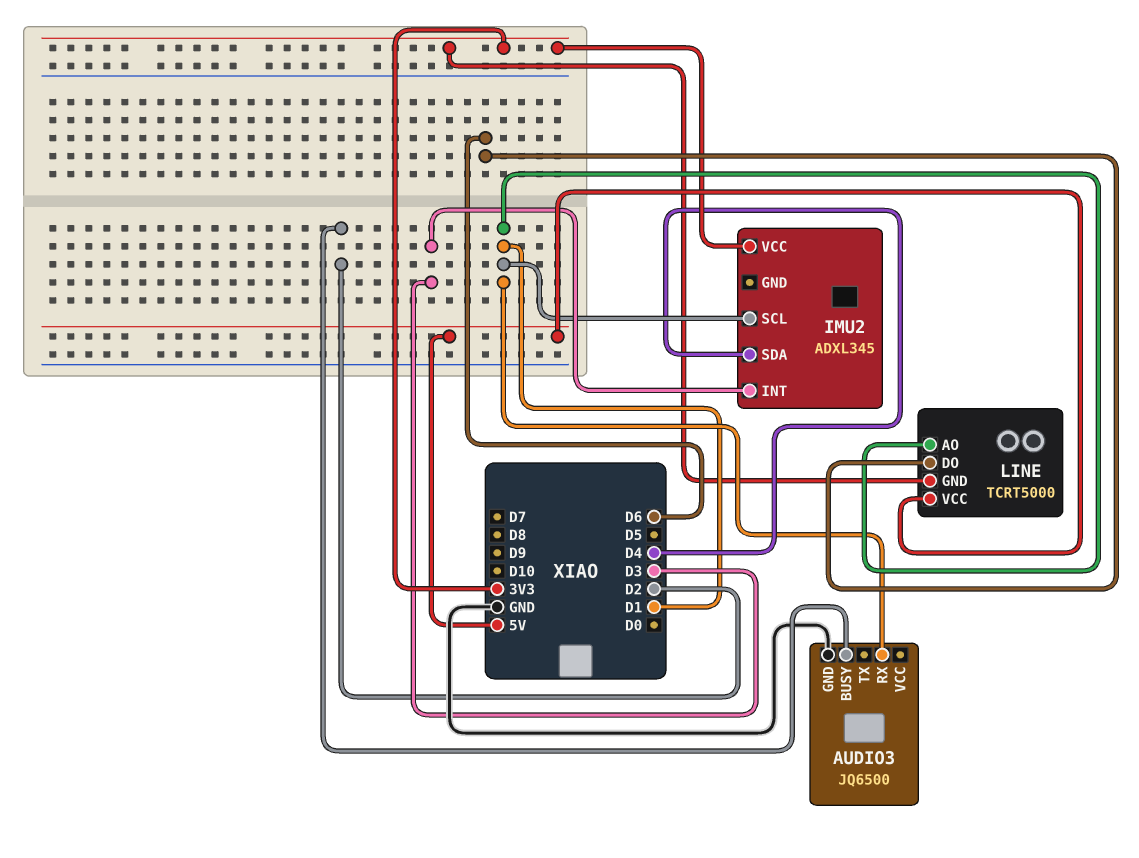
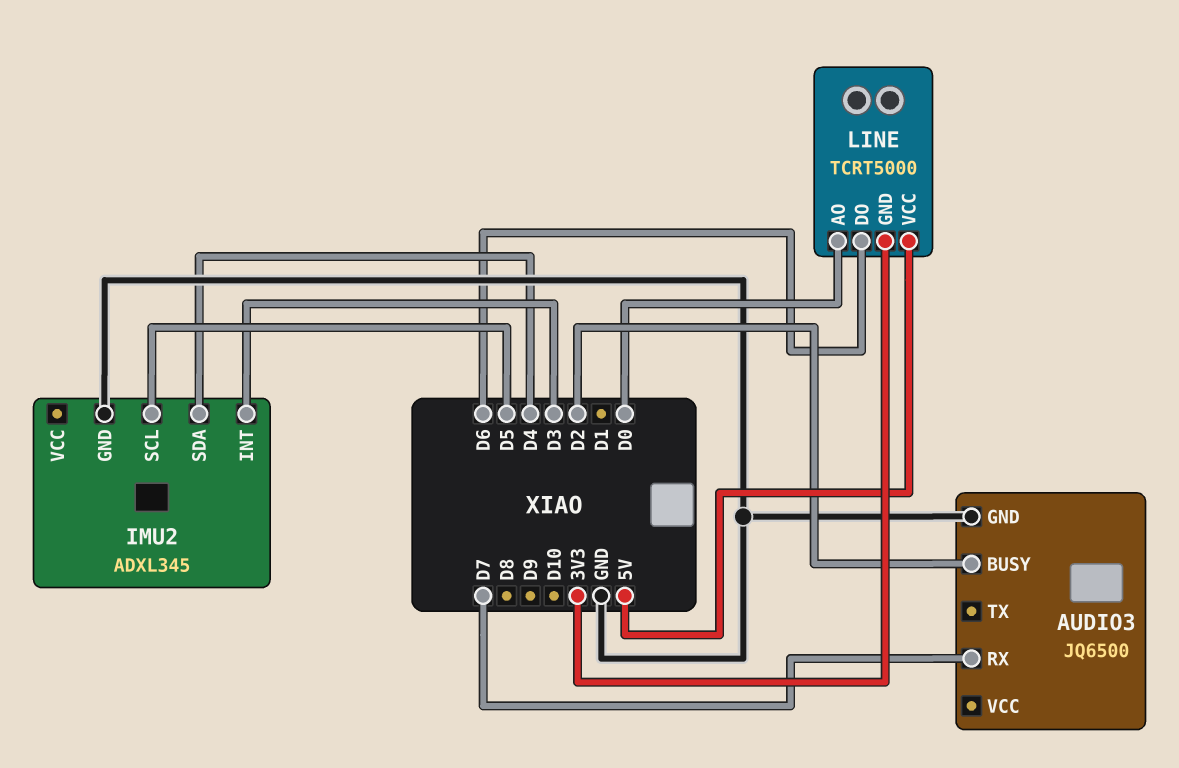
AUDIO3 pin RX: D1 -> D7
IMU2 pin GND: none -> GND
IMU2 pin SCL: D1 -> D5
IMU2 pin VCC: 3V3 -> none
LINE pin AO: D1 -> D0

